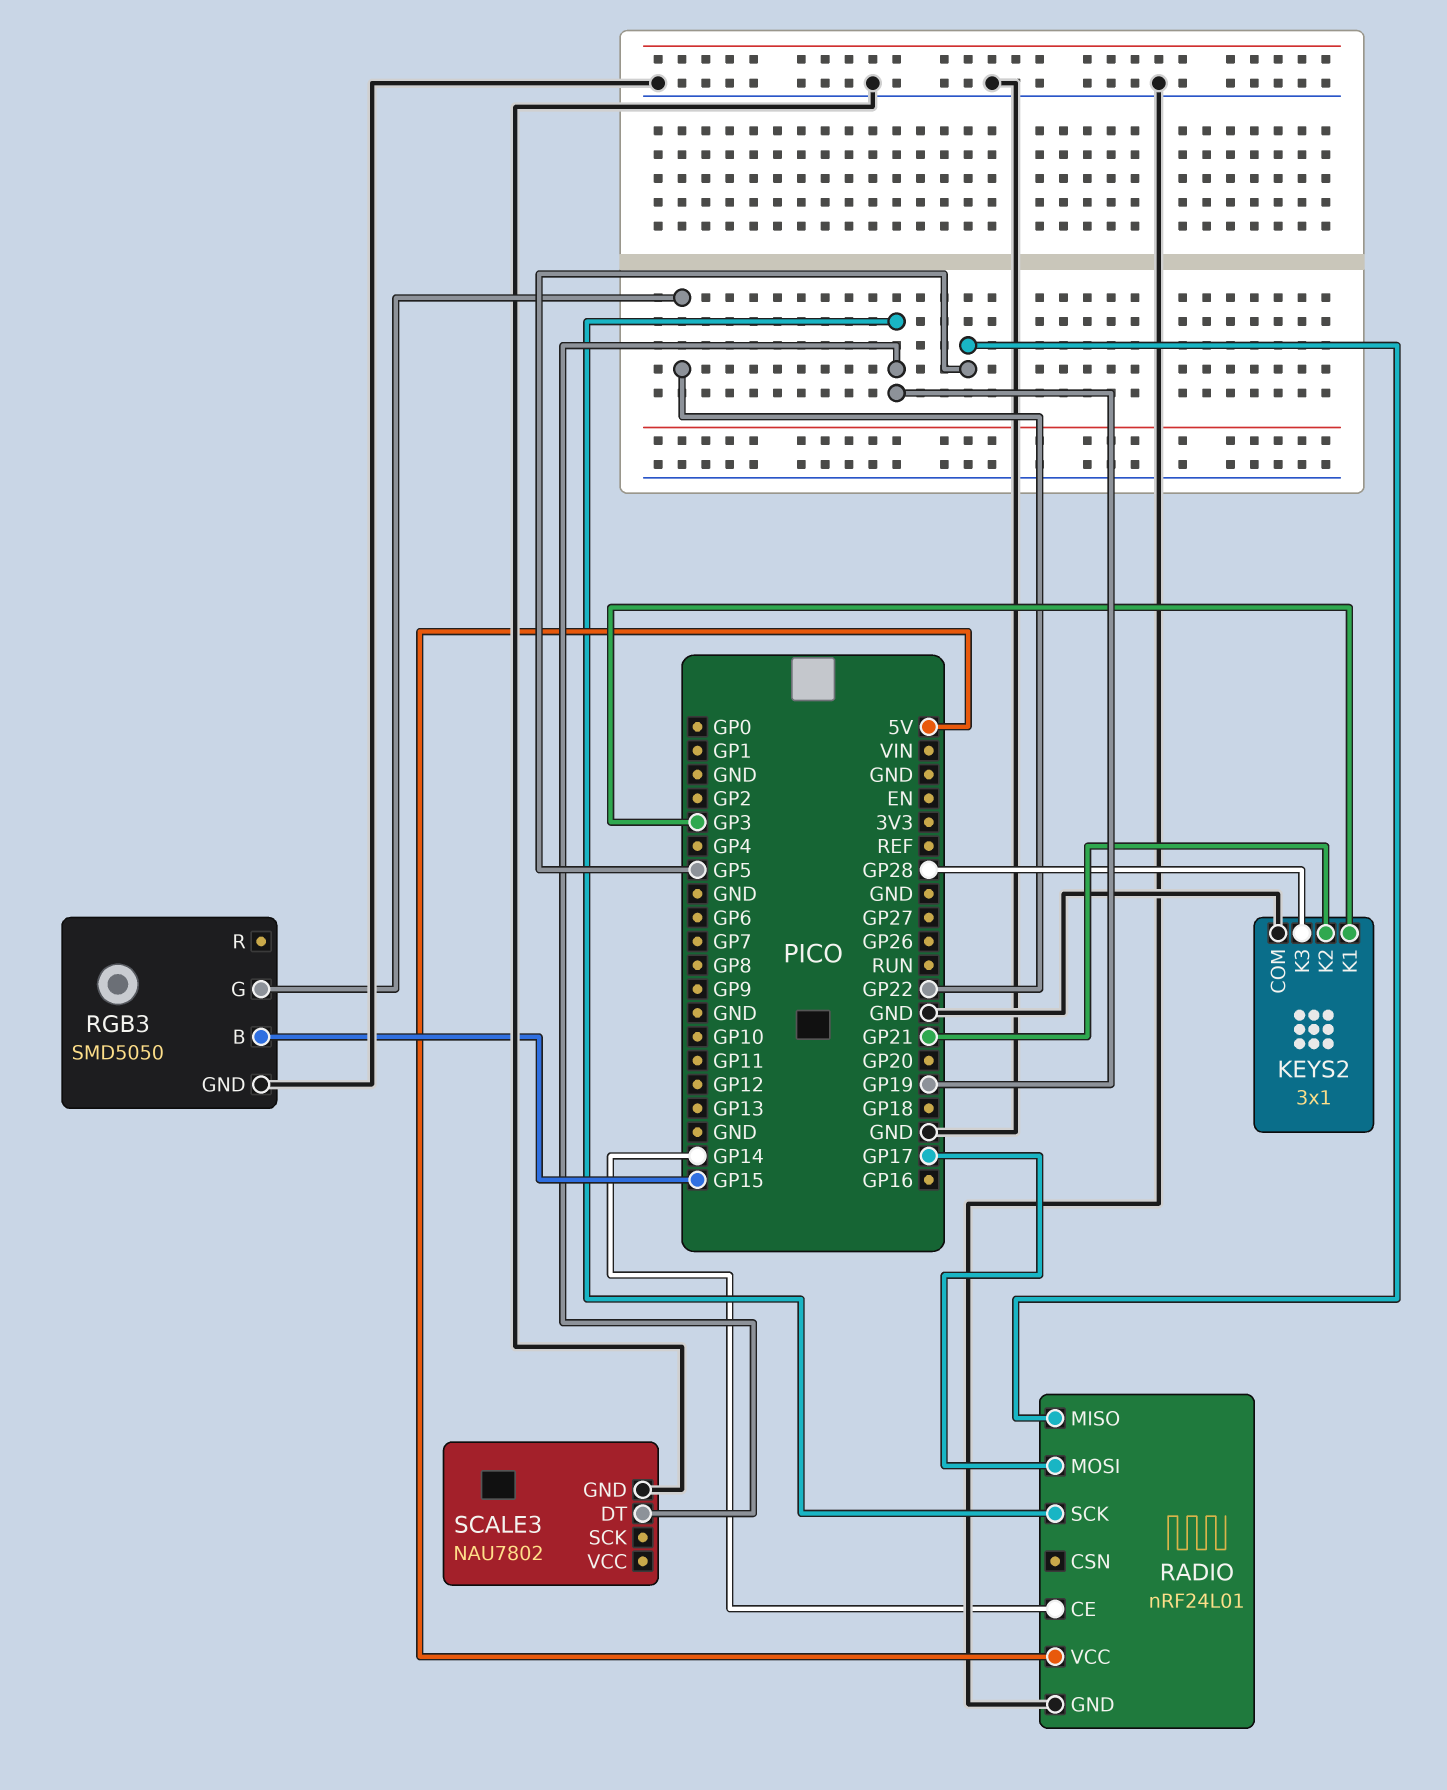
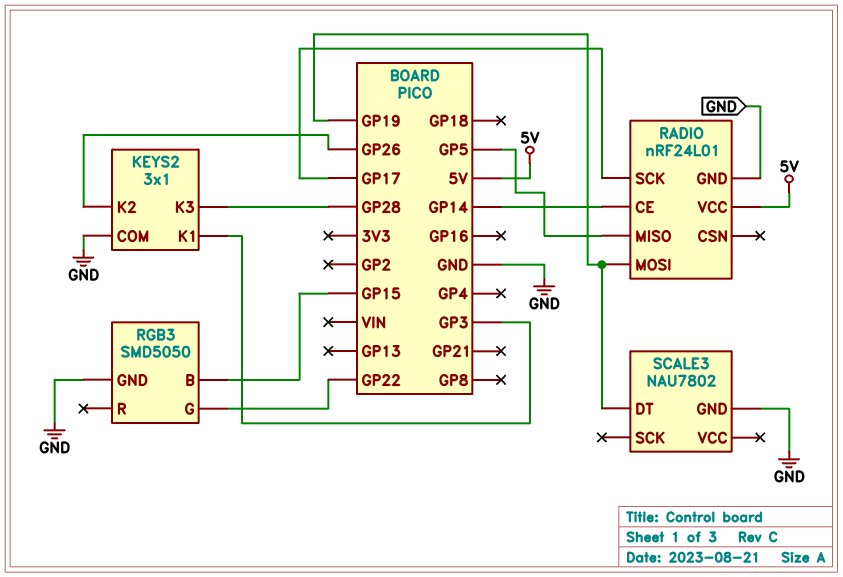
KEYS2 pin K2: GP21 -> GP26
RADIO pin MOSI: GP17 -> GP19
RADIO pin SCK: GP19 -> GP17

